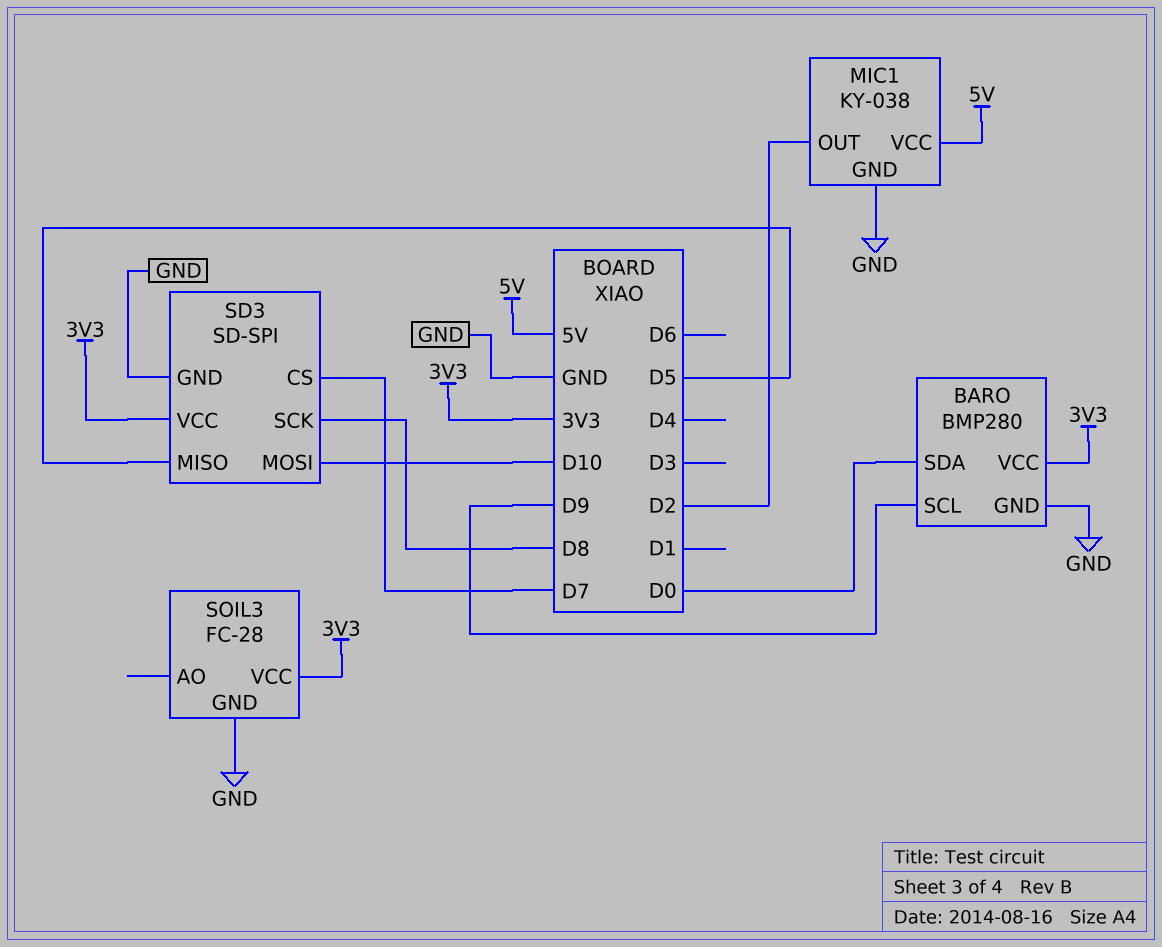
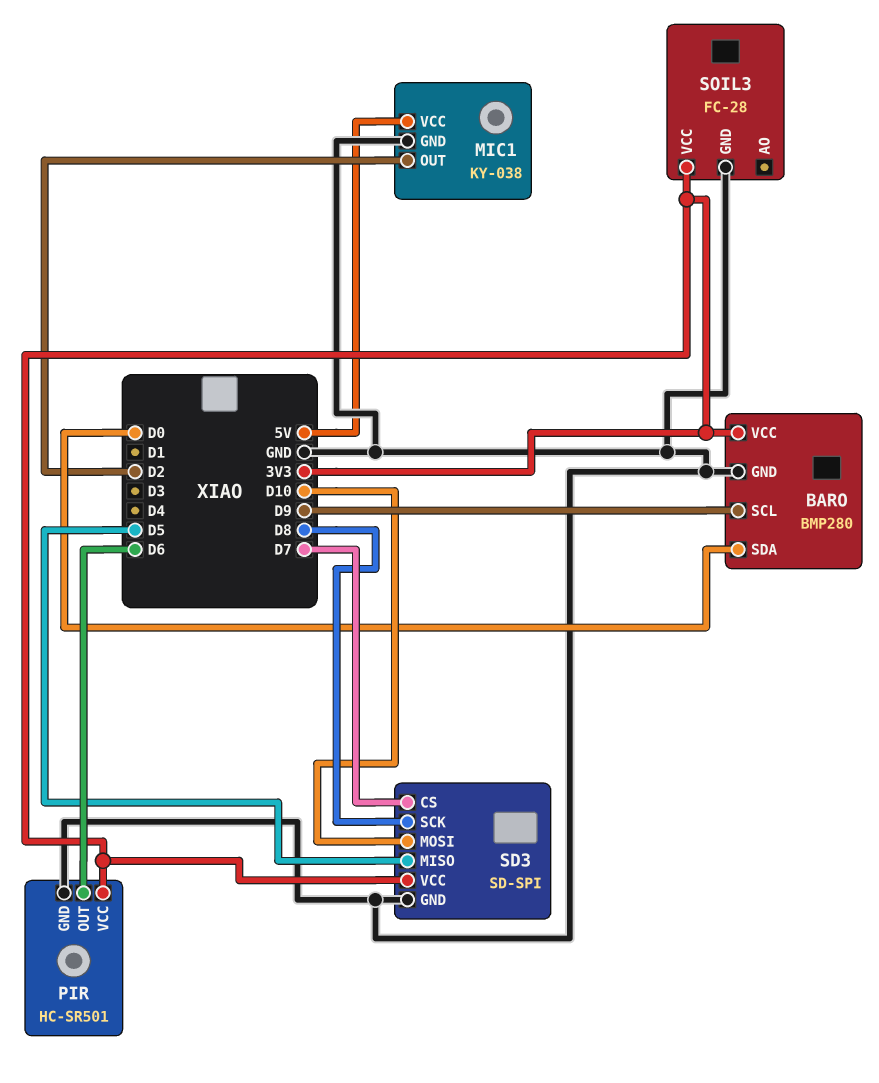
PIR: none -> HC-SR501
PIR pin GND: none -> GND
PIR pin OUT: none -> D6
PIR pin VCC: none -> 3V3

